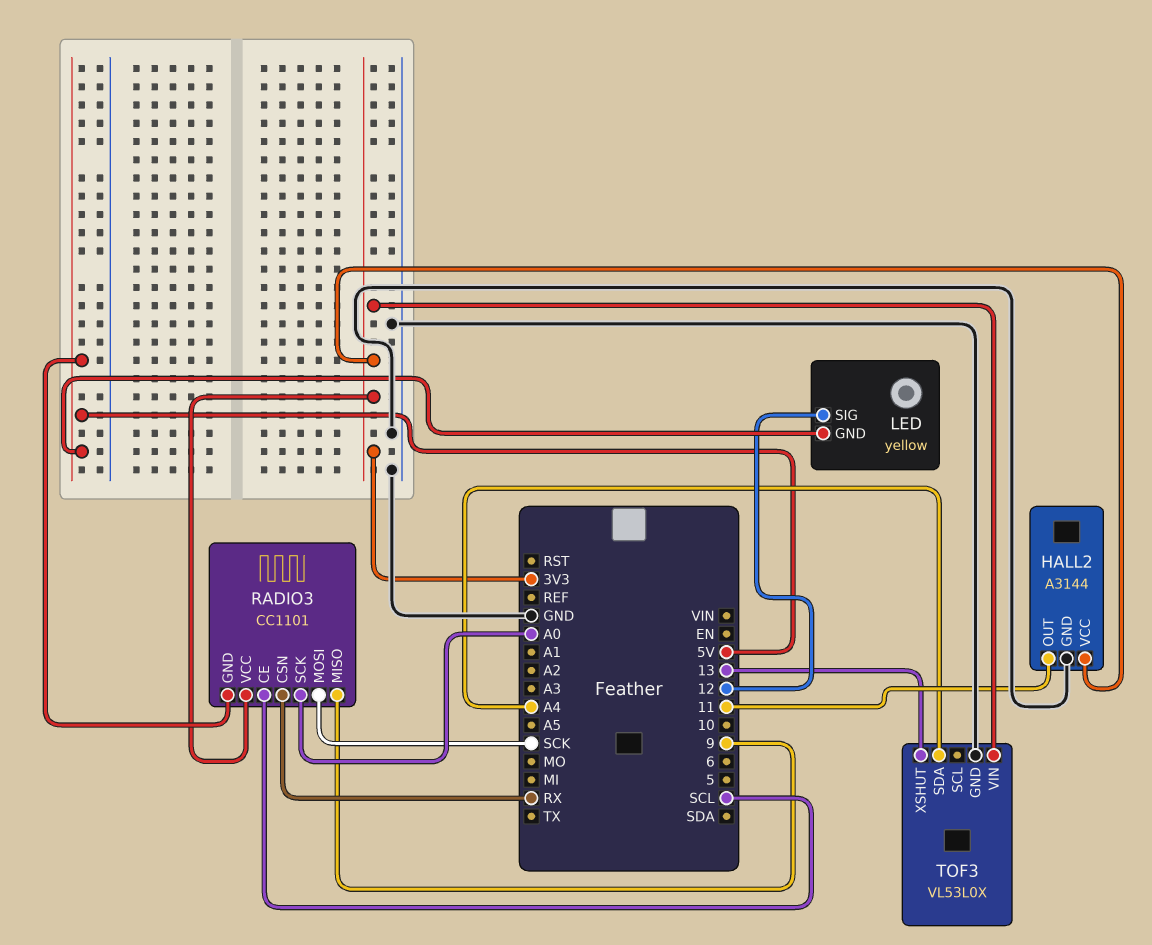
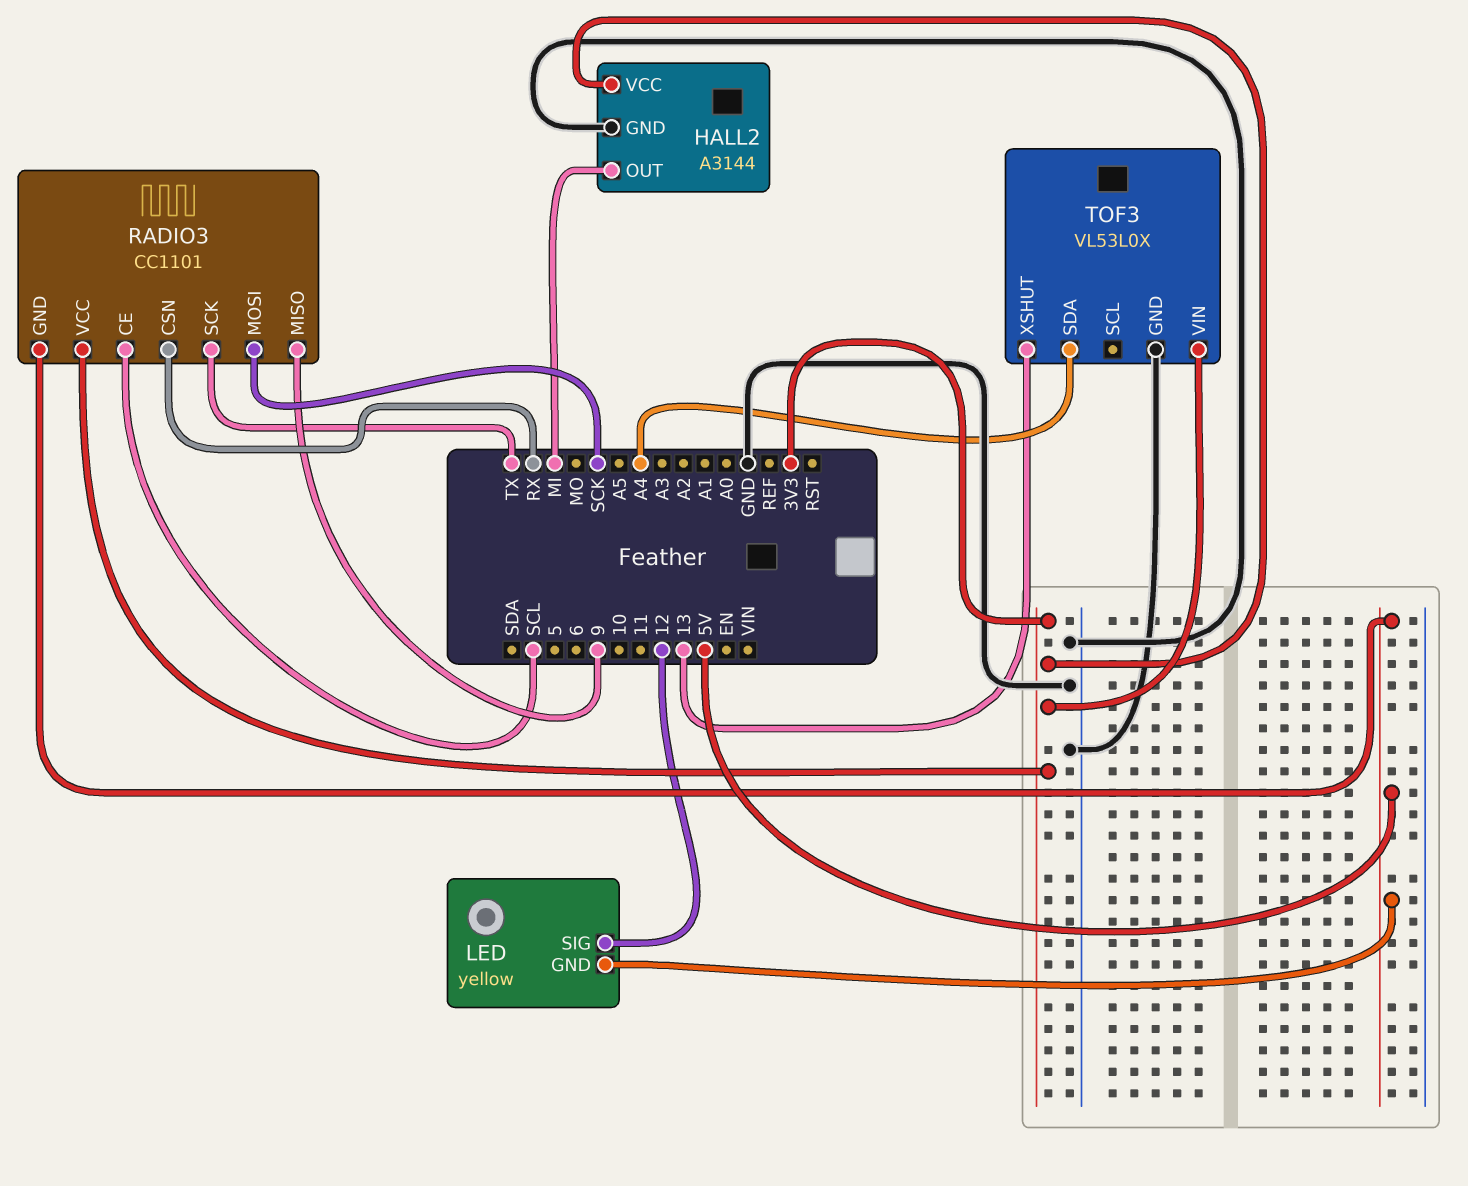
HALL2 pin OUT: 11 -> MI
RADIO3 pin SCK: A0 -> TX

